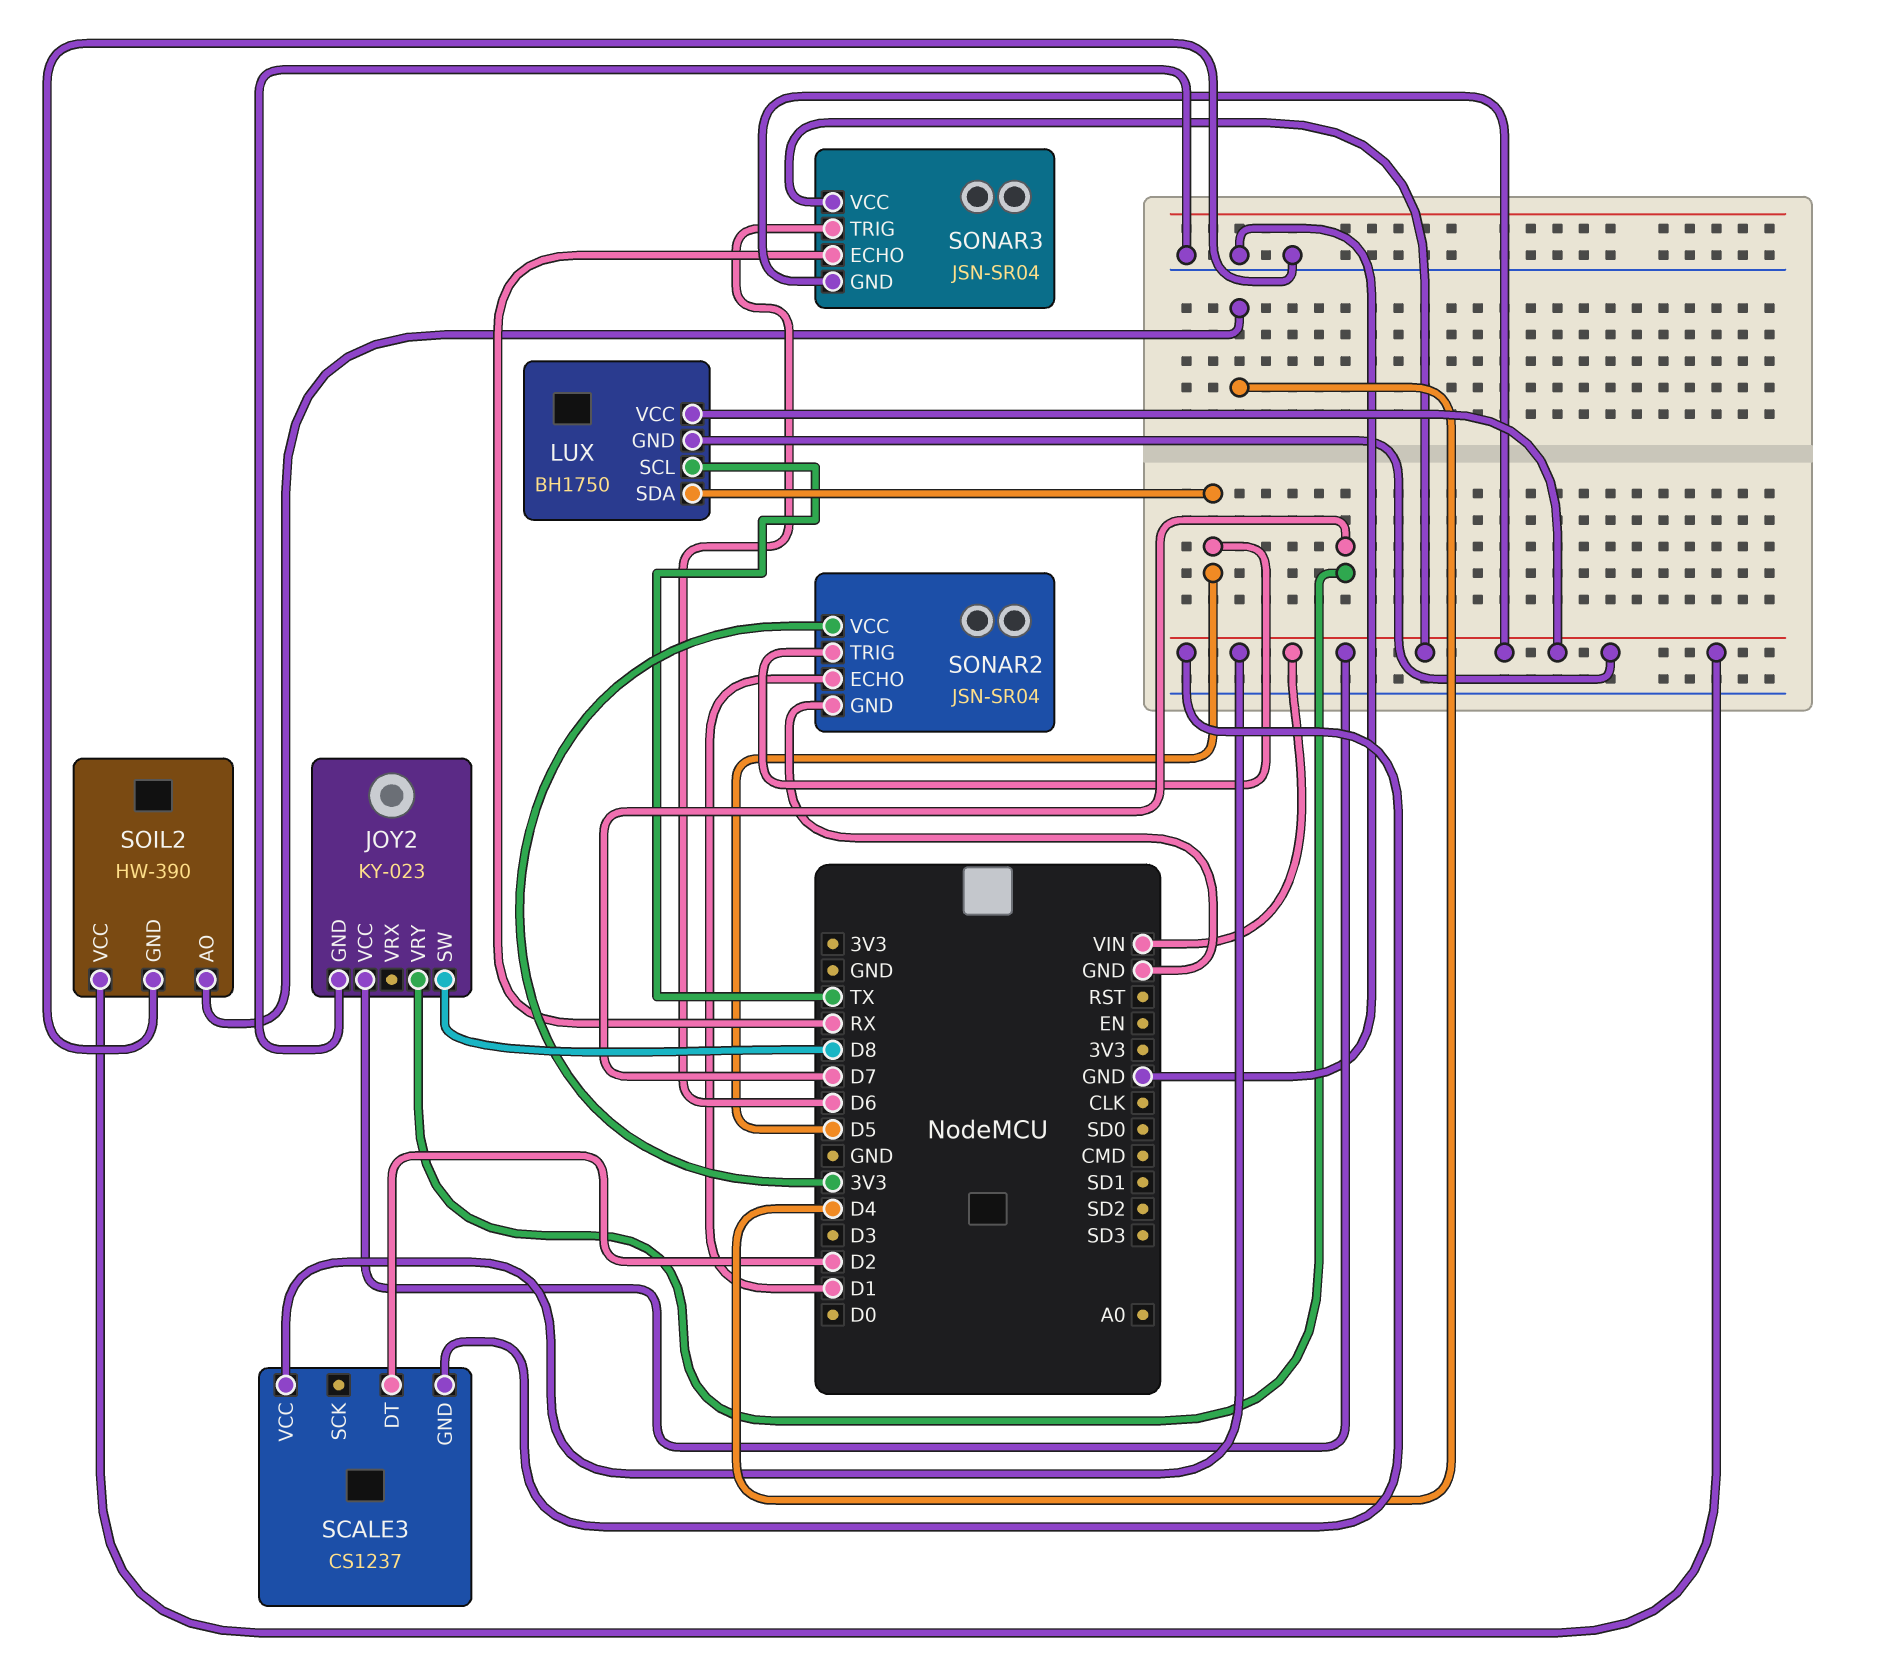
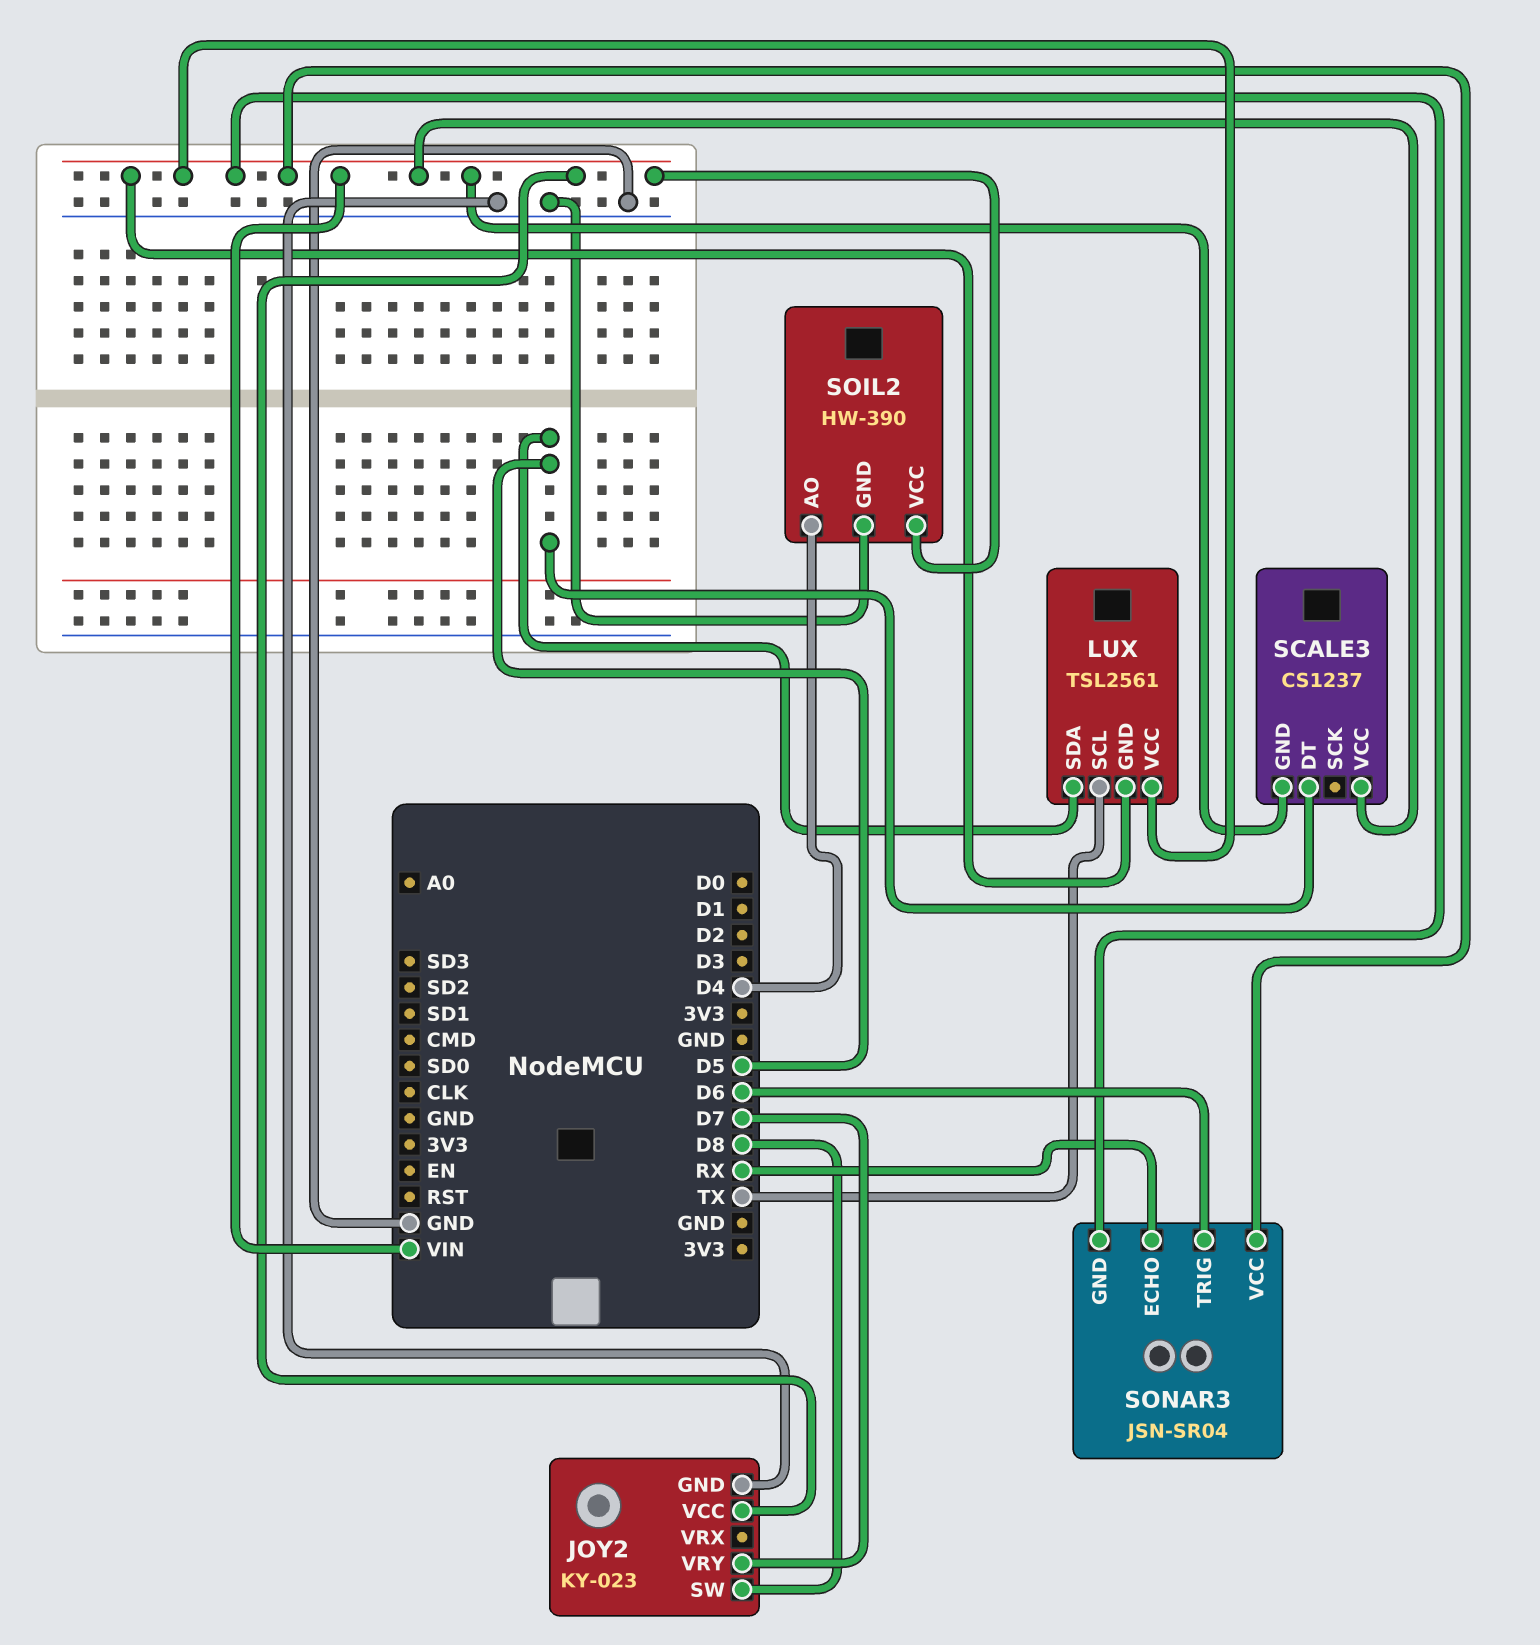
LUX: BH1750 -> TSL2561
SCALE3 pin DT: D2 -> D5
SONAR2: JSN-SR04 -> none
SONAR2 pin ECHO: D1 -> none
SONAR2 pin GND: GND -> none
SONAR2 pin TRIG: D5 -> none
SONAR2 pin VCC: 3V3 -> none

